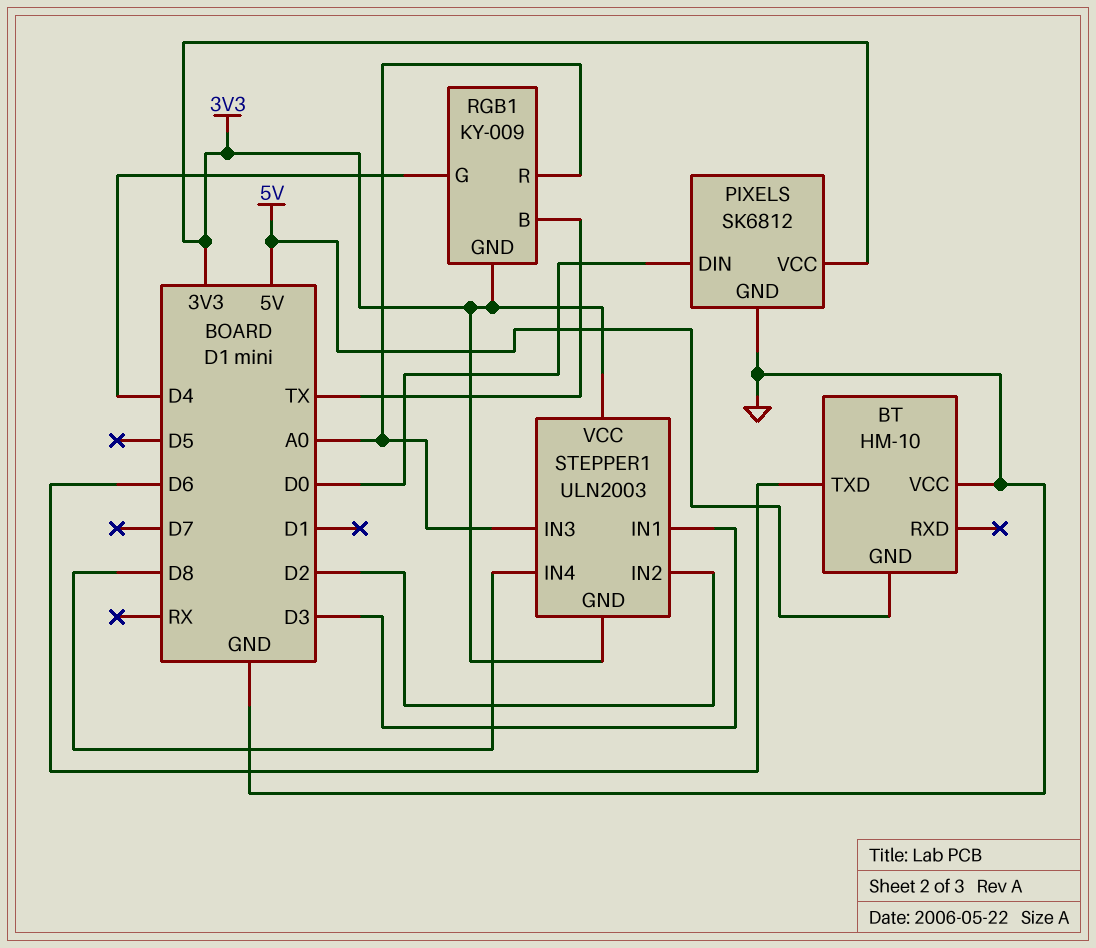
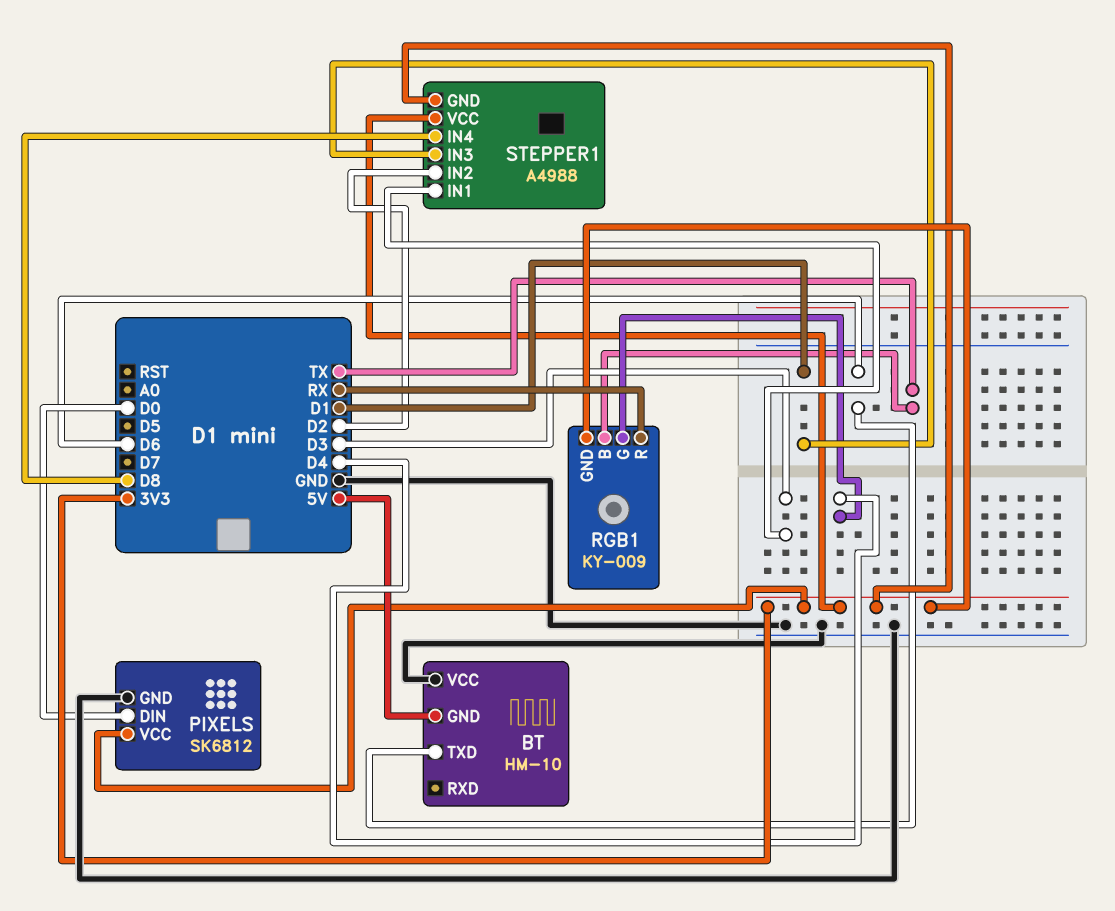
RGB1 pin R: A0 -> RX
STEPPER1: ULN2003 -> A4988
STEPPER1 pin IN3: A0 -> D1

